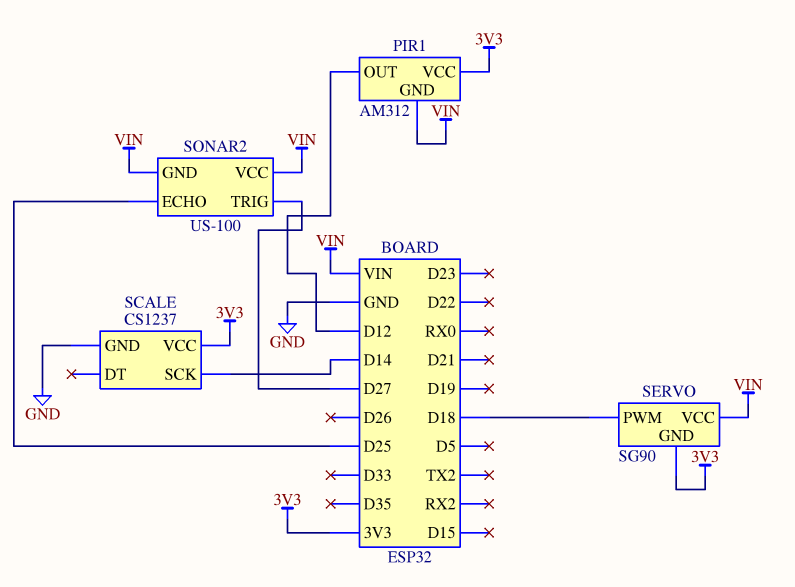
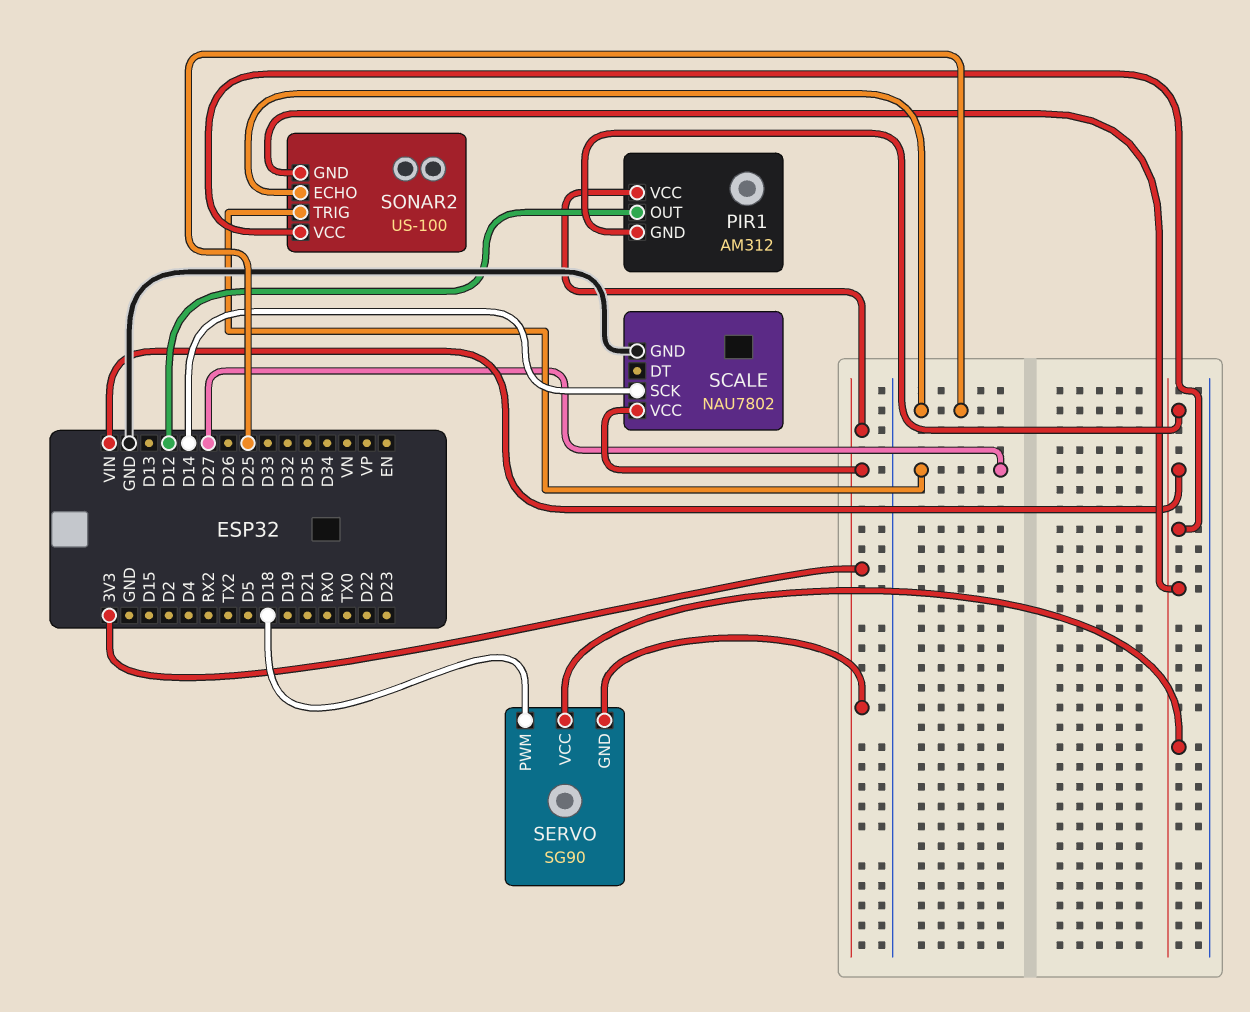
SCALE: CS1237 -> NAU7802

